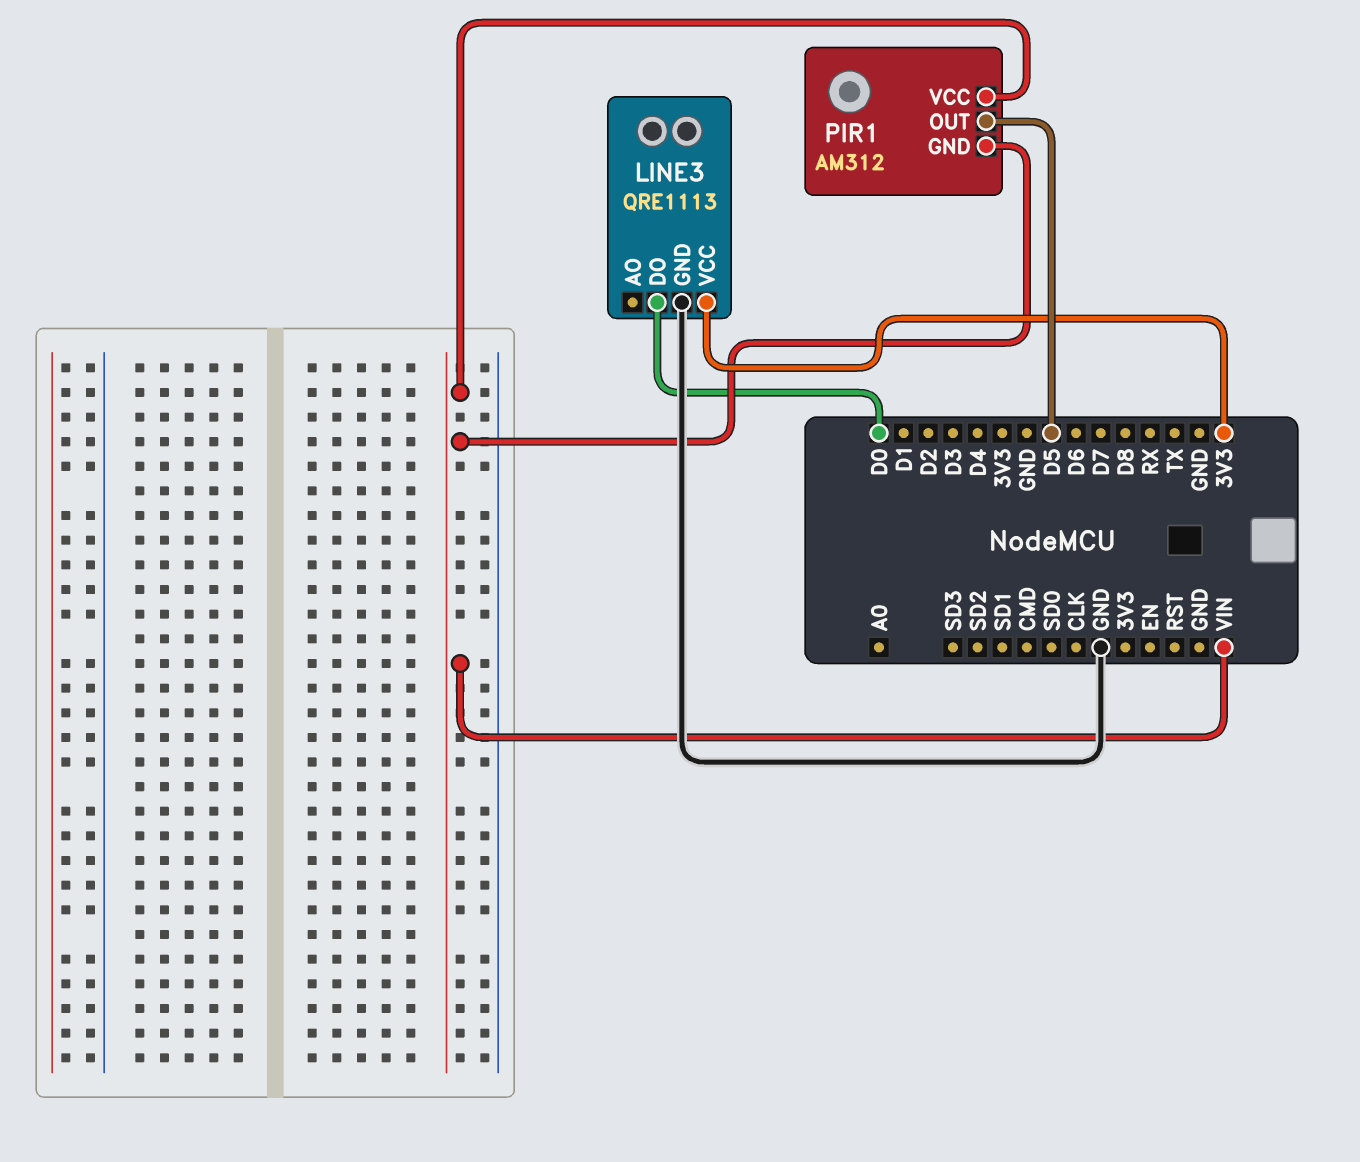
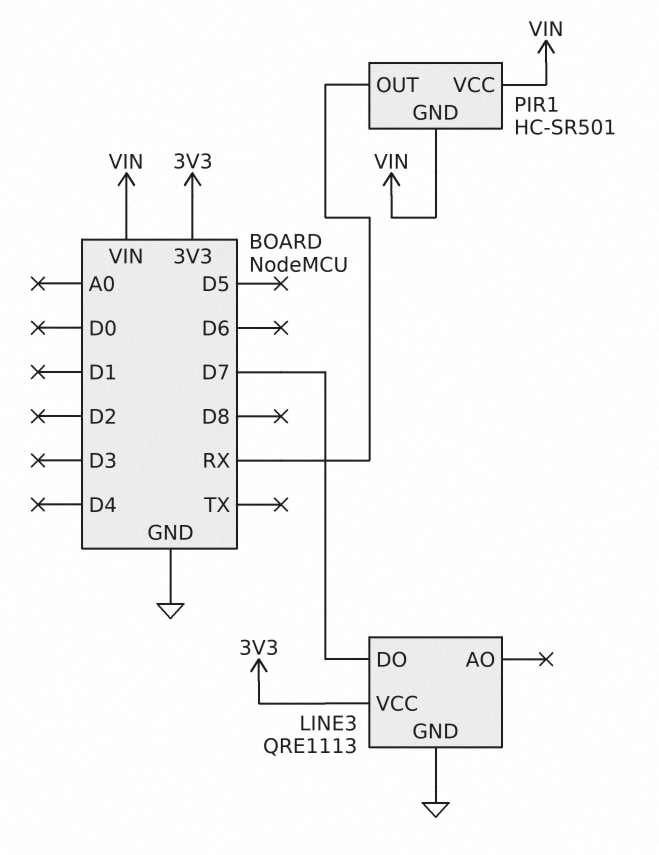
LINE3 pin DO: D0 -> D7
PIR1: AM312 -> HC-SR501
PIR1 pin OUT: D5 -> RX

